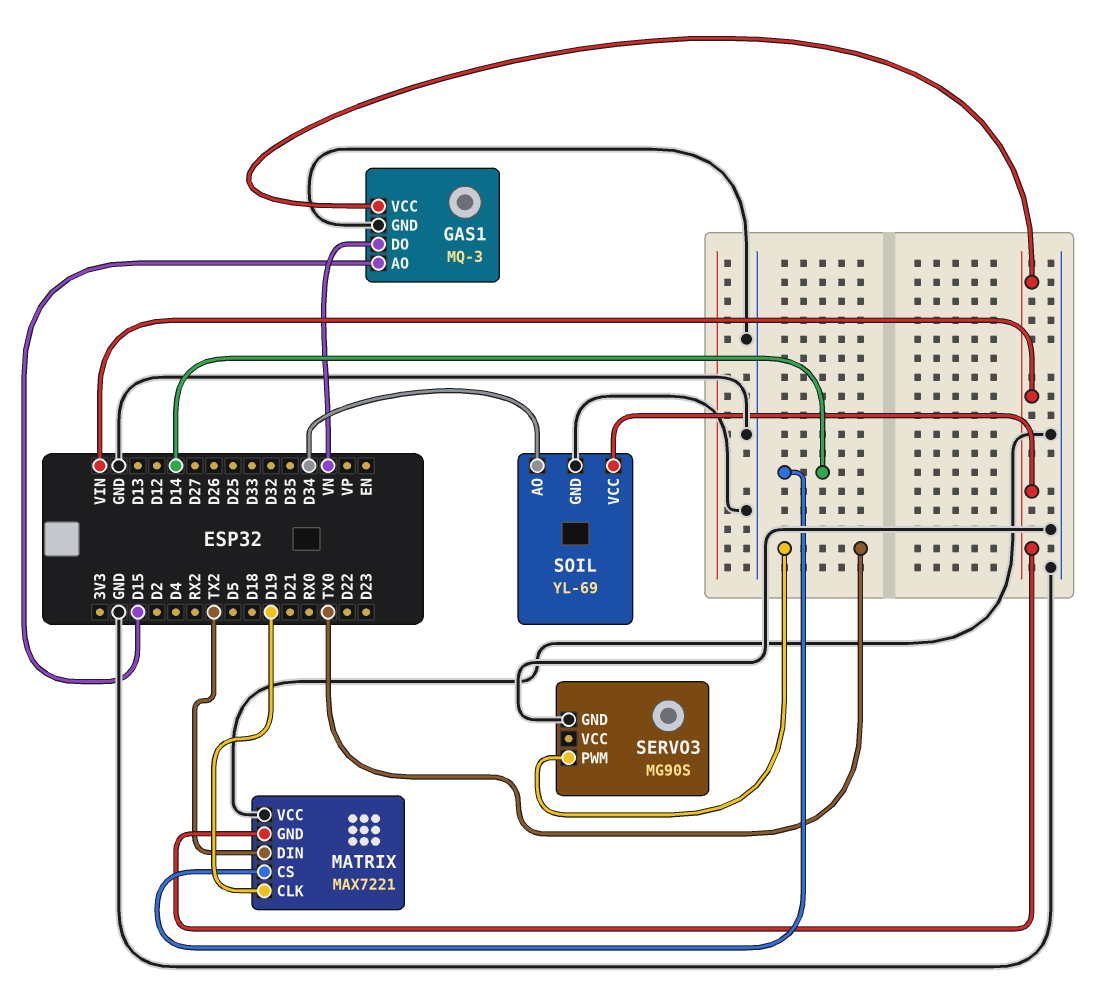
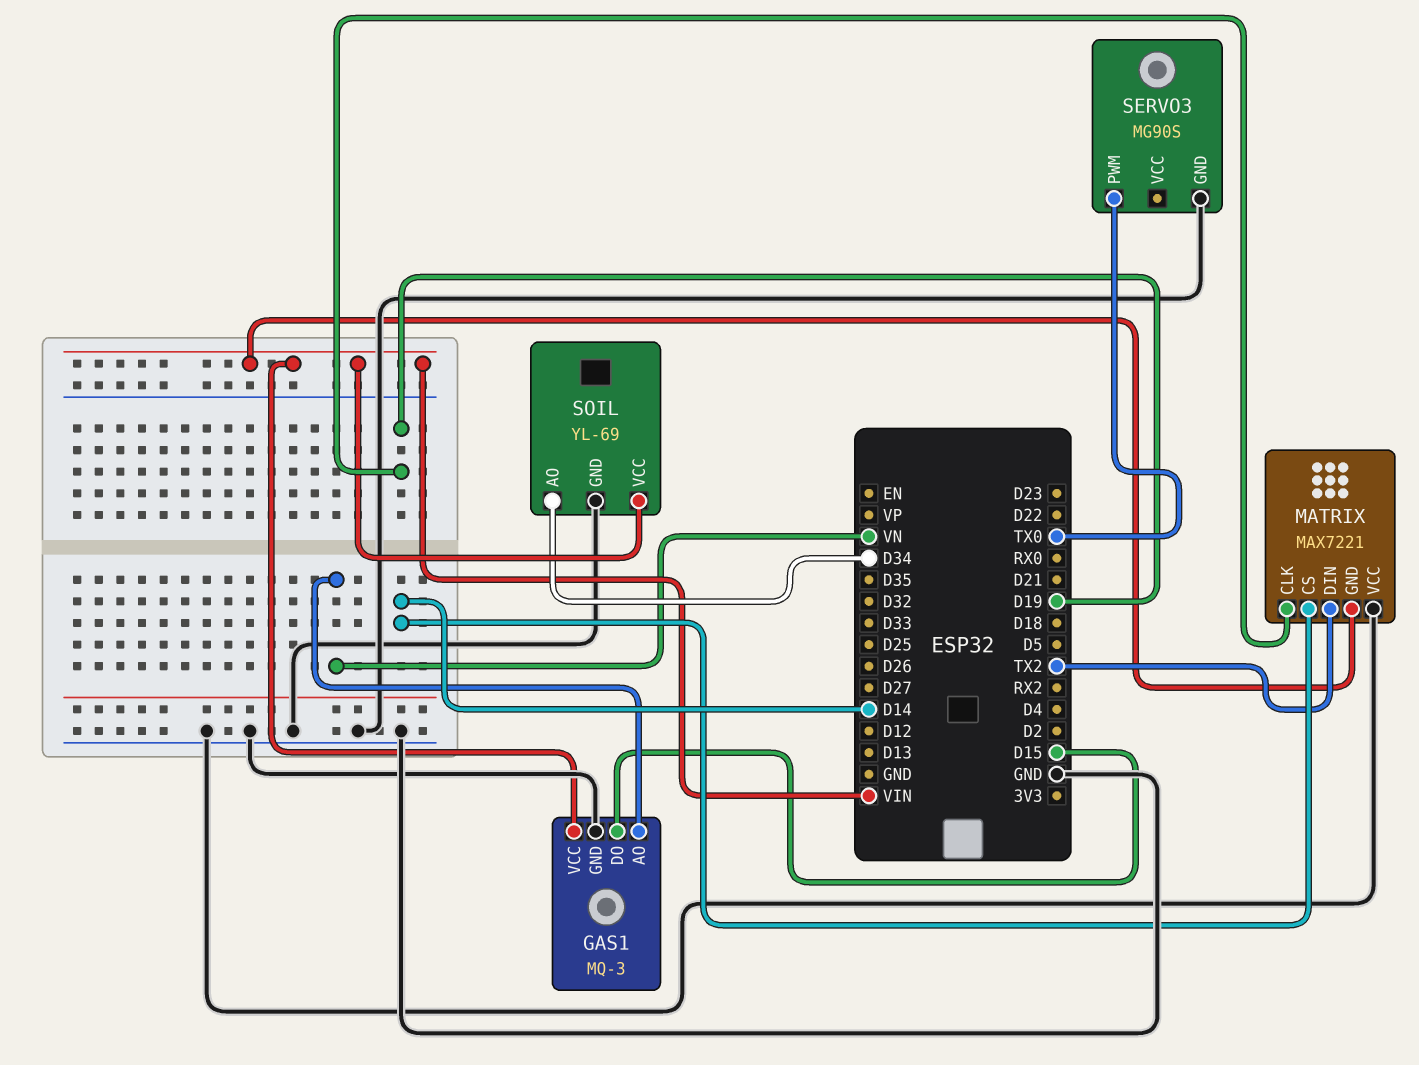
GAS1 pin AO: D15 -> VN
GAS1 pin DO: VN -> D15

